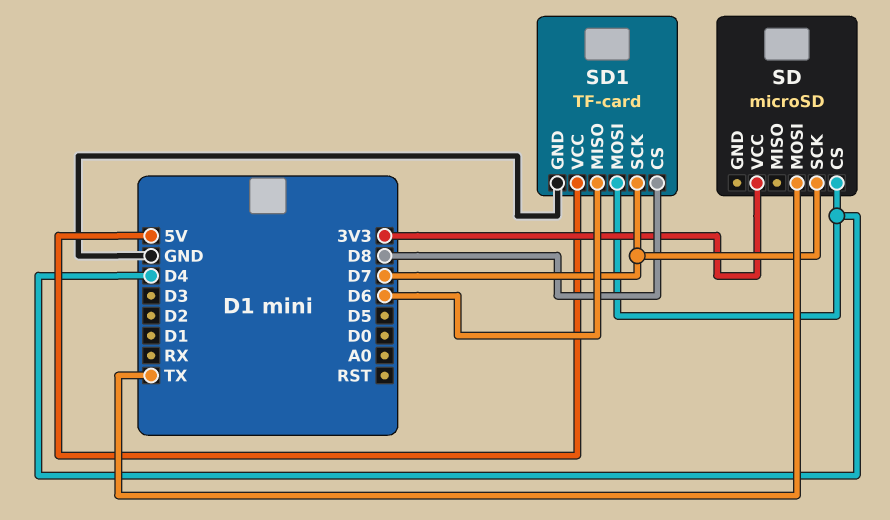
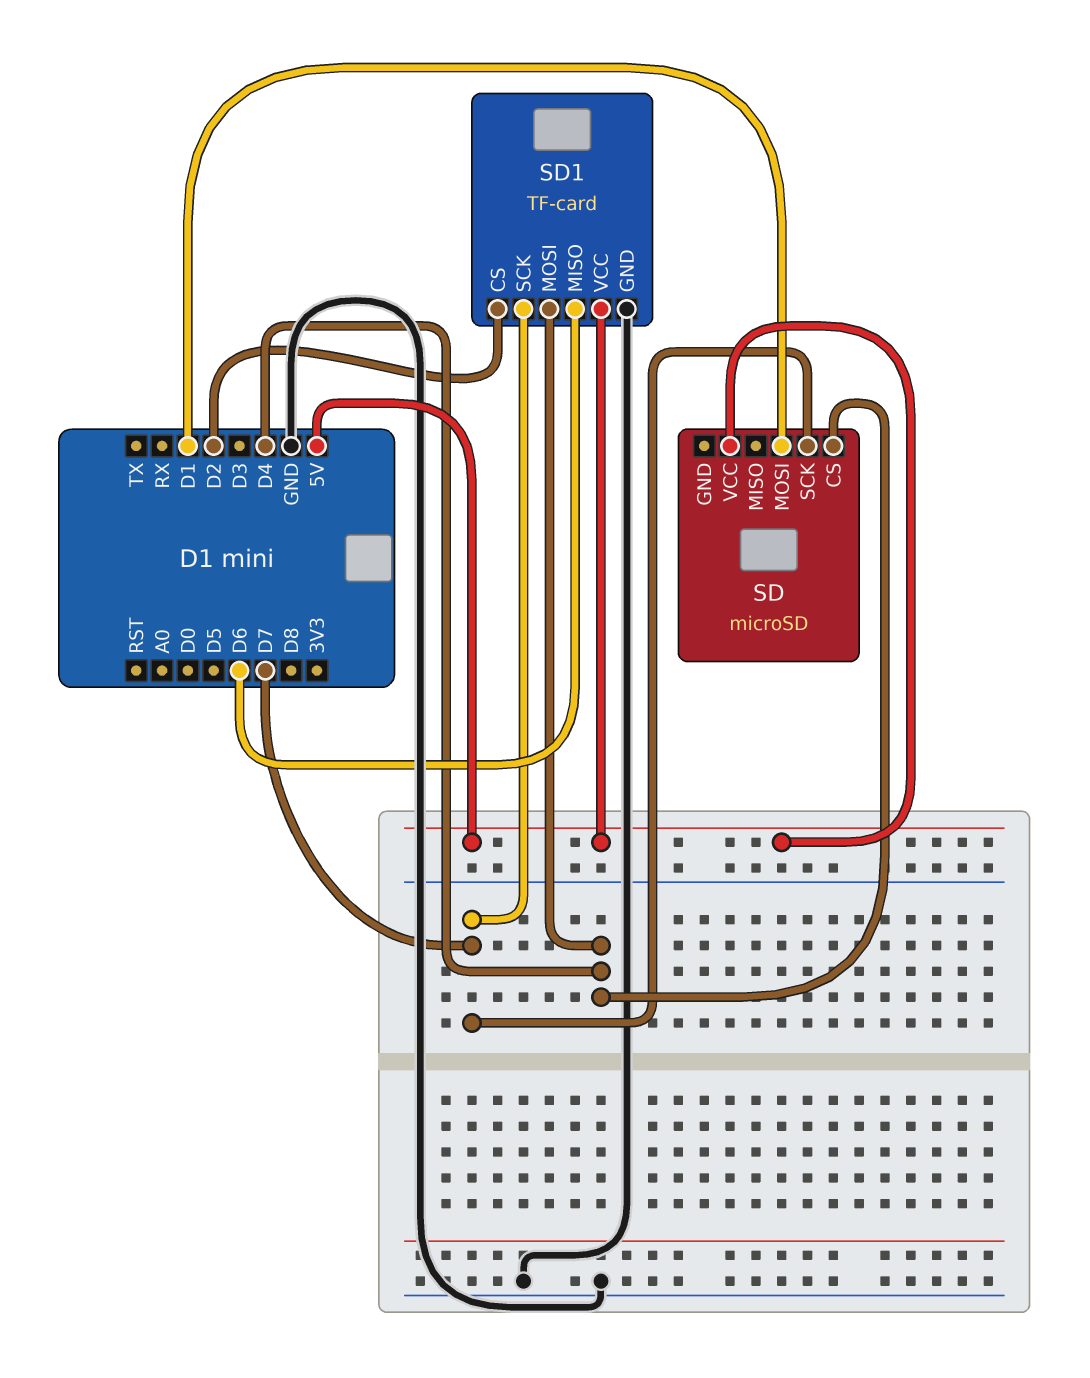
SD pin MOSI: TX -> D1
SD pin VCC: 3V3 -> 5V
SD1 pin CS: D8 -> D2

